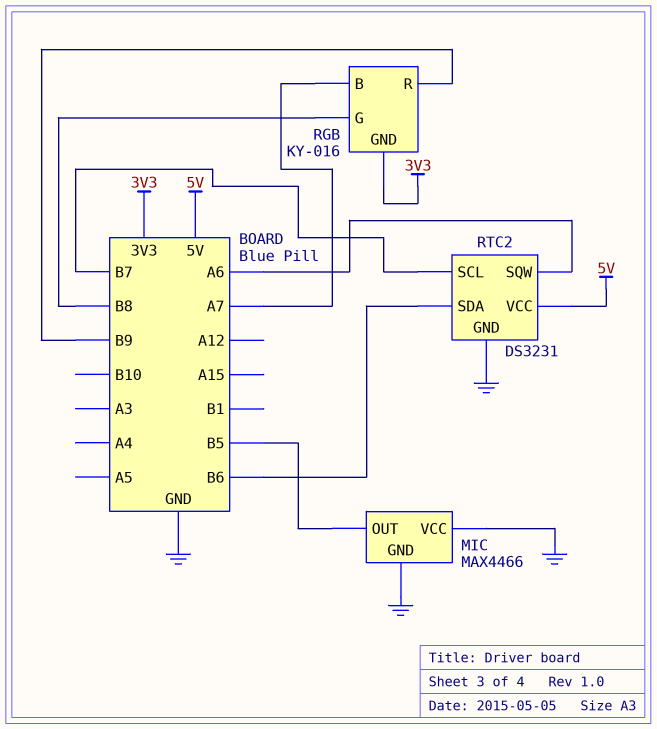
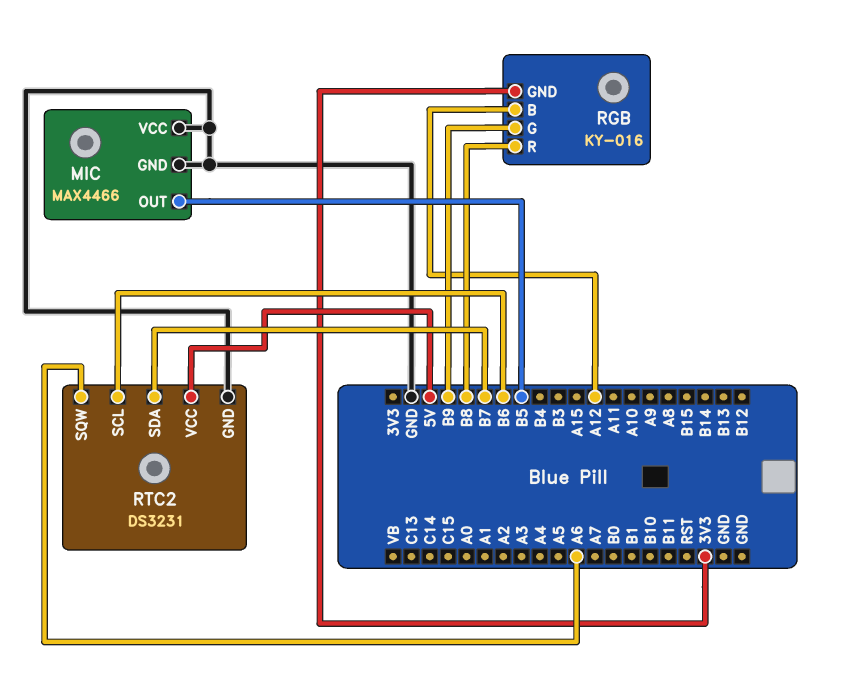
RGB pin B: A7 -> A12
RGB pin G: B8 -> B9
RGB pin R: B9 -> B8
RTC2 pin SCL: B7 -> B6
RTC2 pin SDA: B6 -> B7

